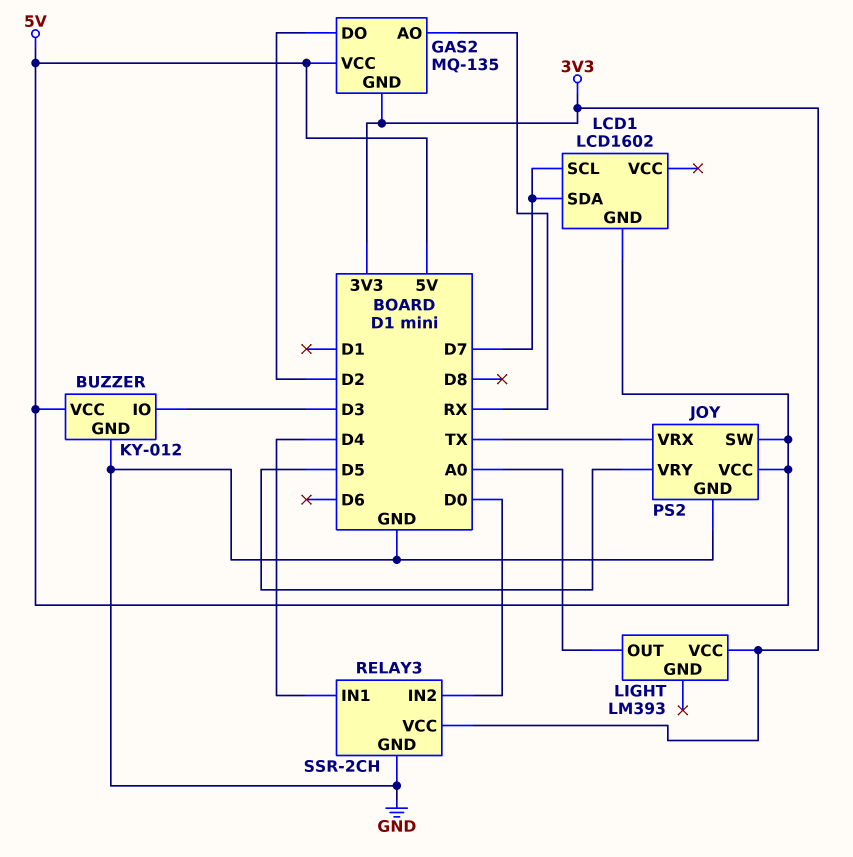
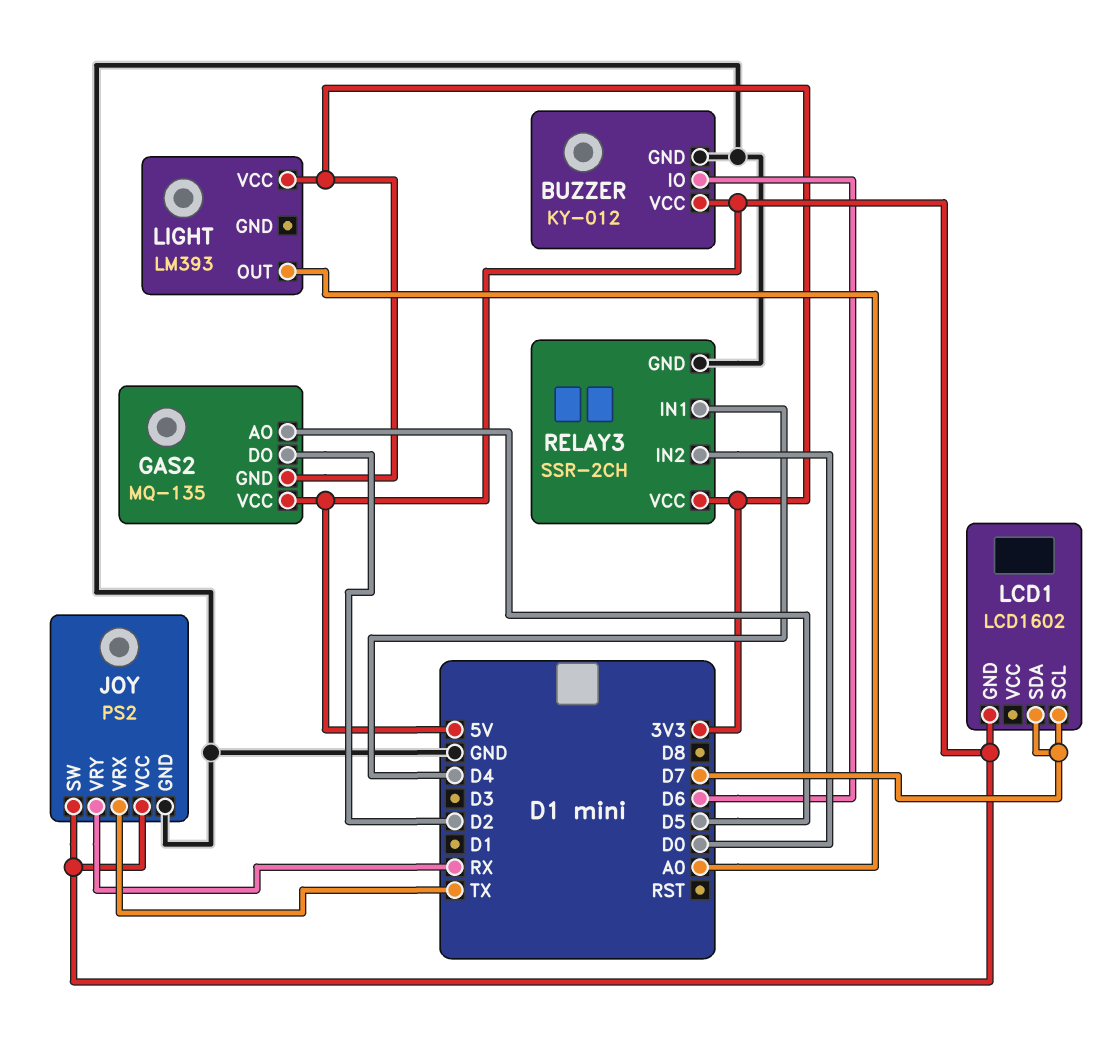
BUZZER pin IO: D3 -> D6
GAS2 pin AO: RX -> D5
JOY pin VRY: D5 -> RX

